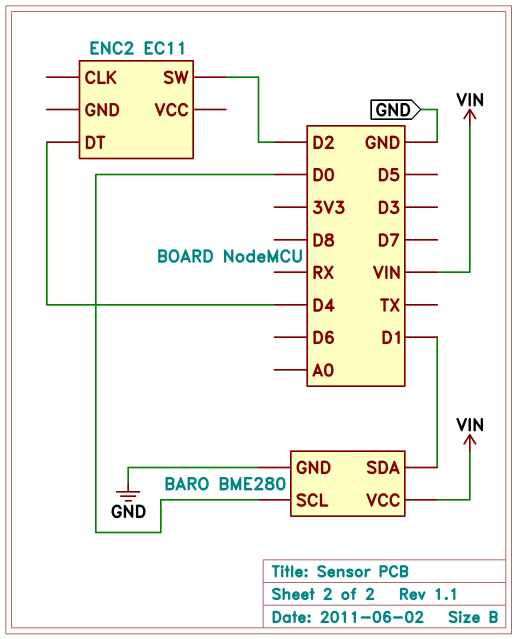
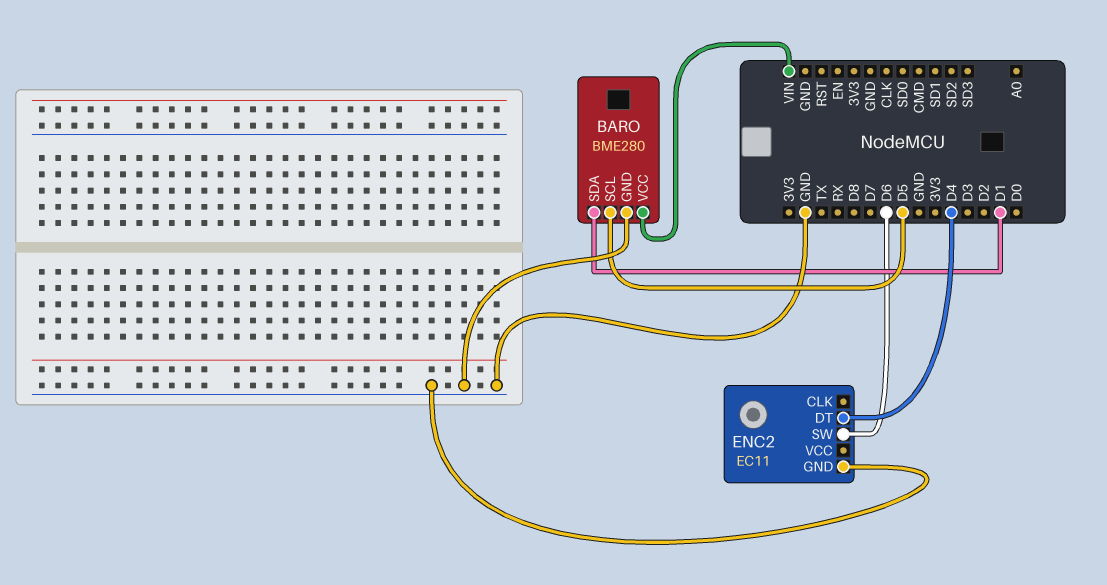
BARO pin SCL: D0 -> D5
ENC2 pin GND: none -> GND
ENC2 pin SW: D2 -> D6

